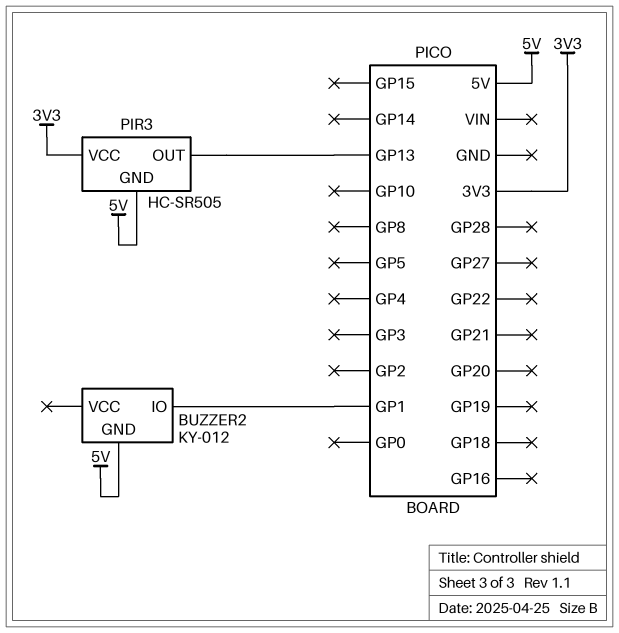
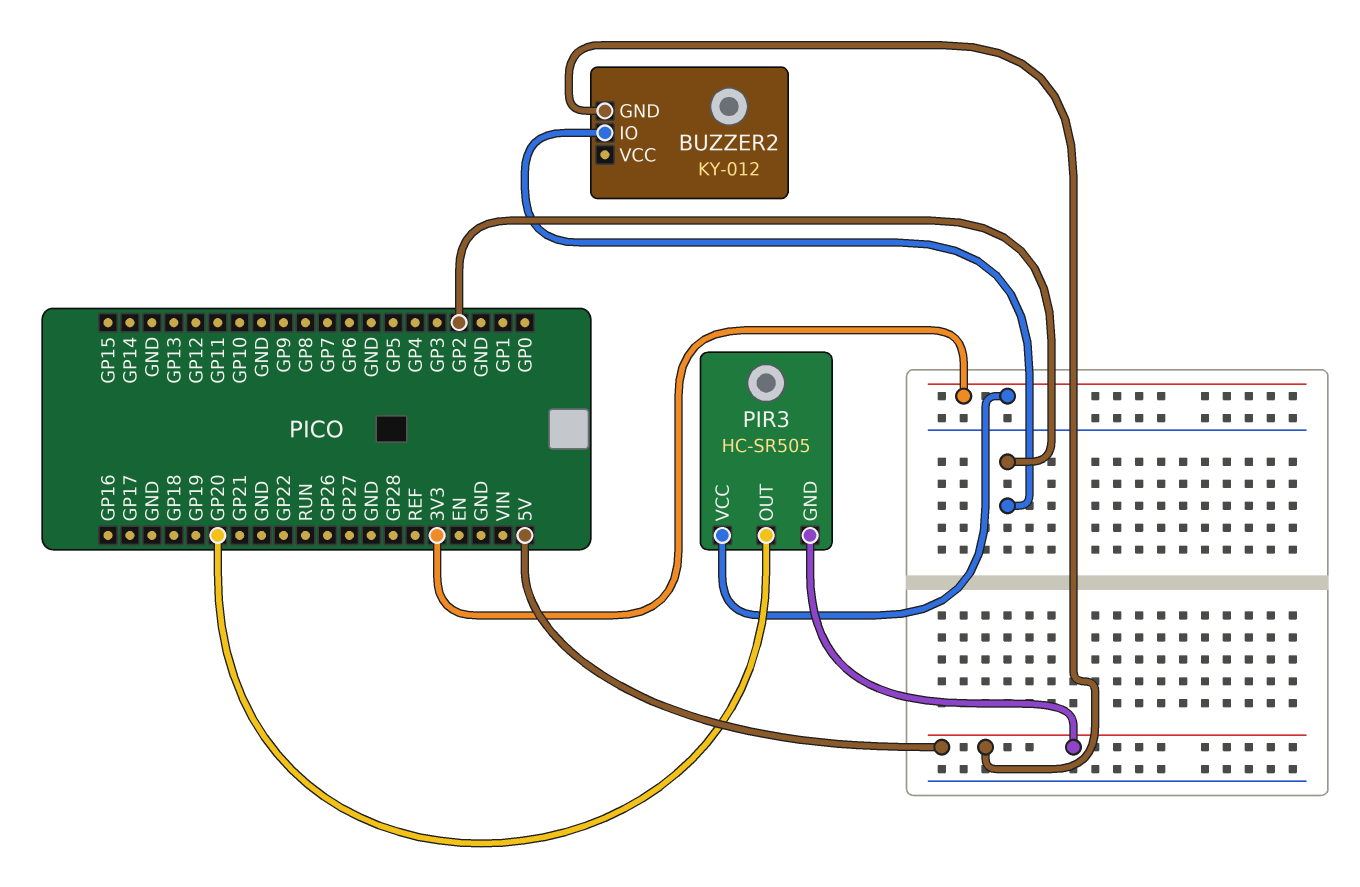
BUZZER2 pin IO: GP1 -> GP2
PIR3 pin OUT: GP13 -> GP20

